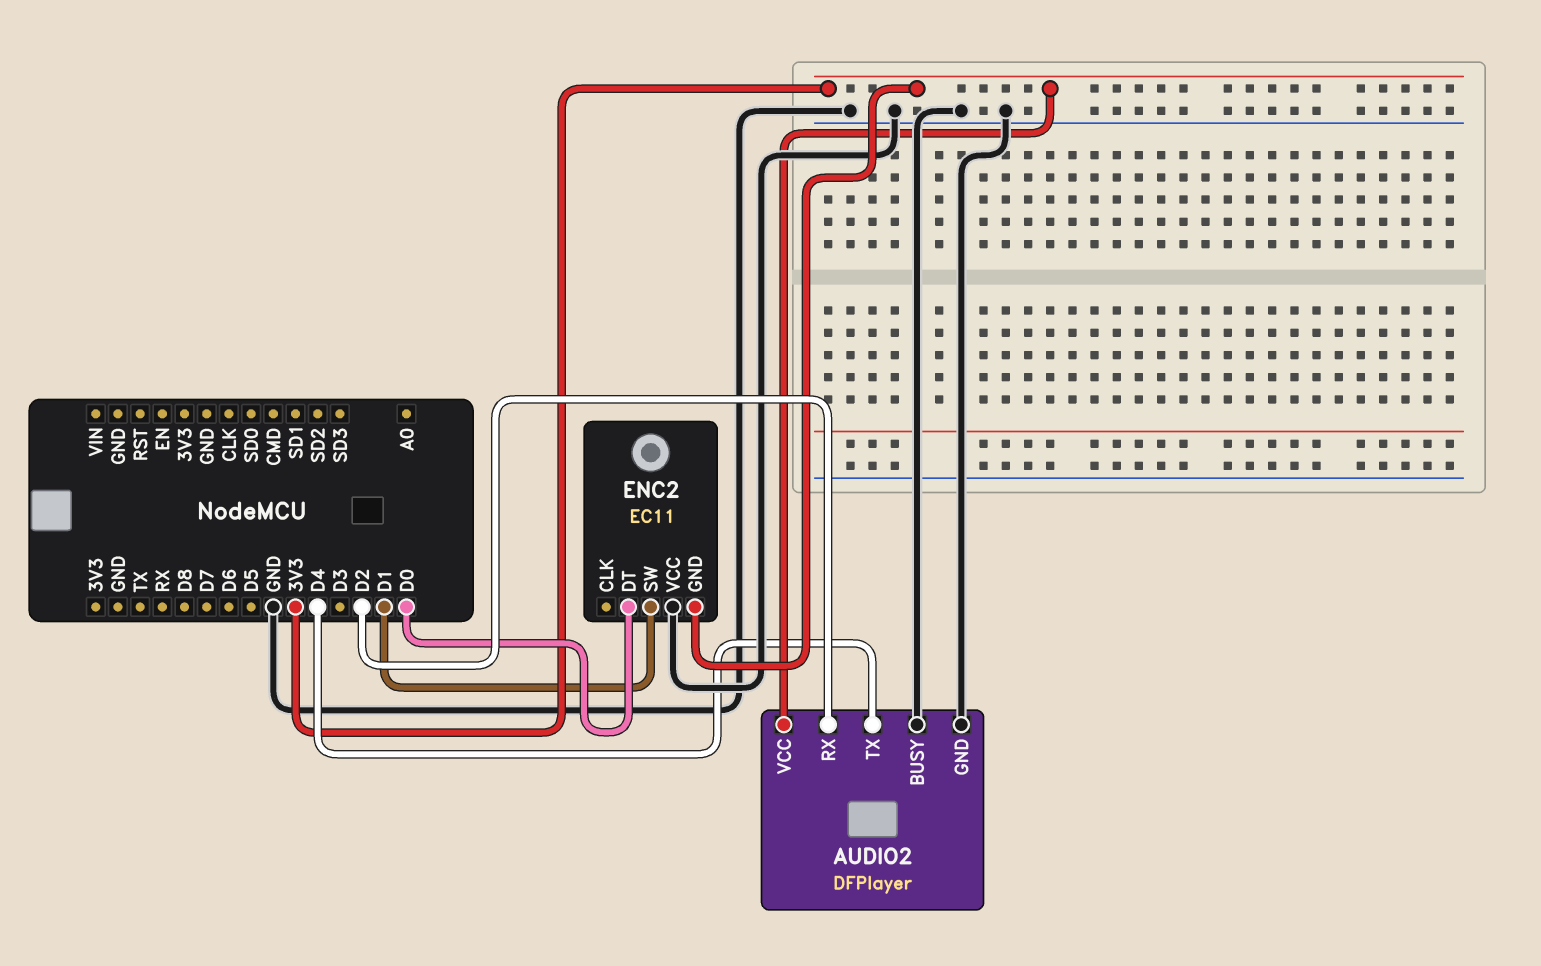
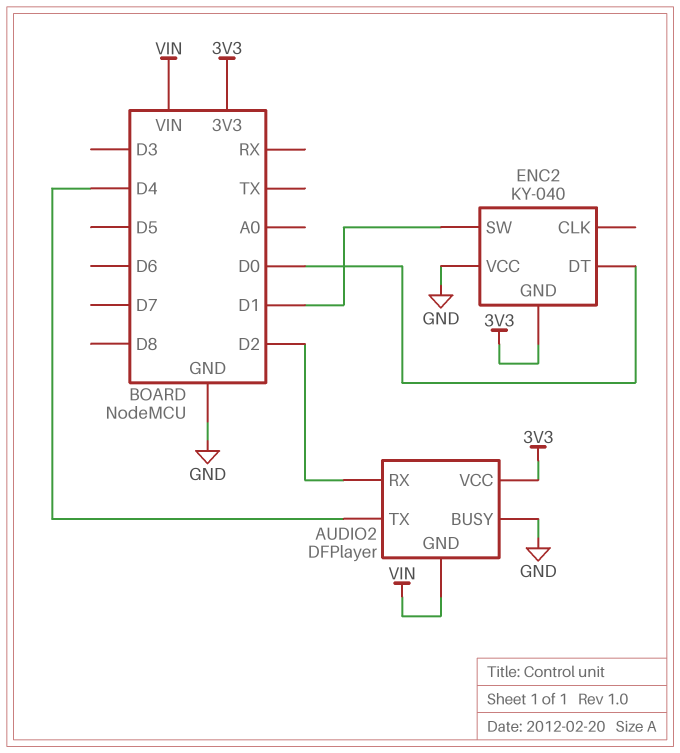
AUDIO2 pin GND: GND -> VIN
ENC2: EC11 -> KY-040

